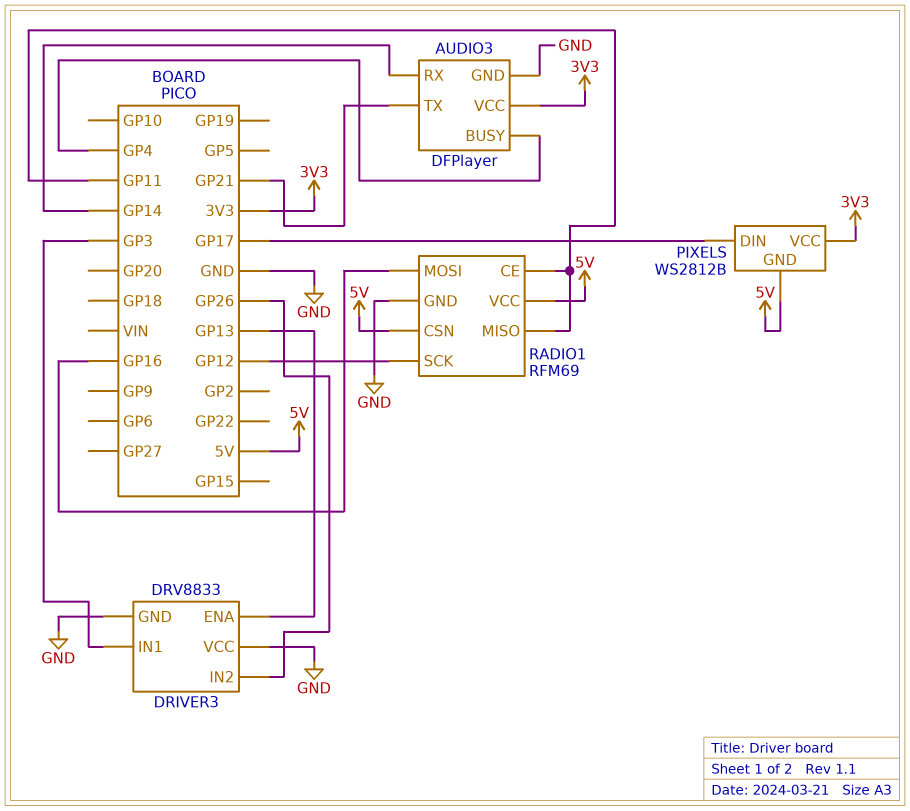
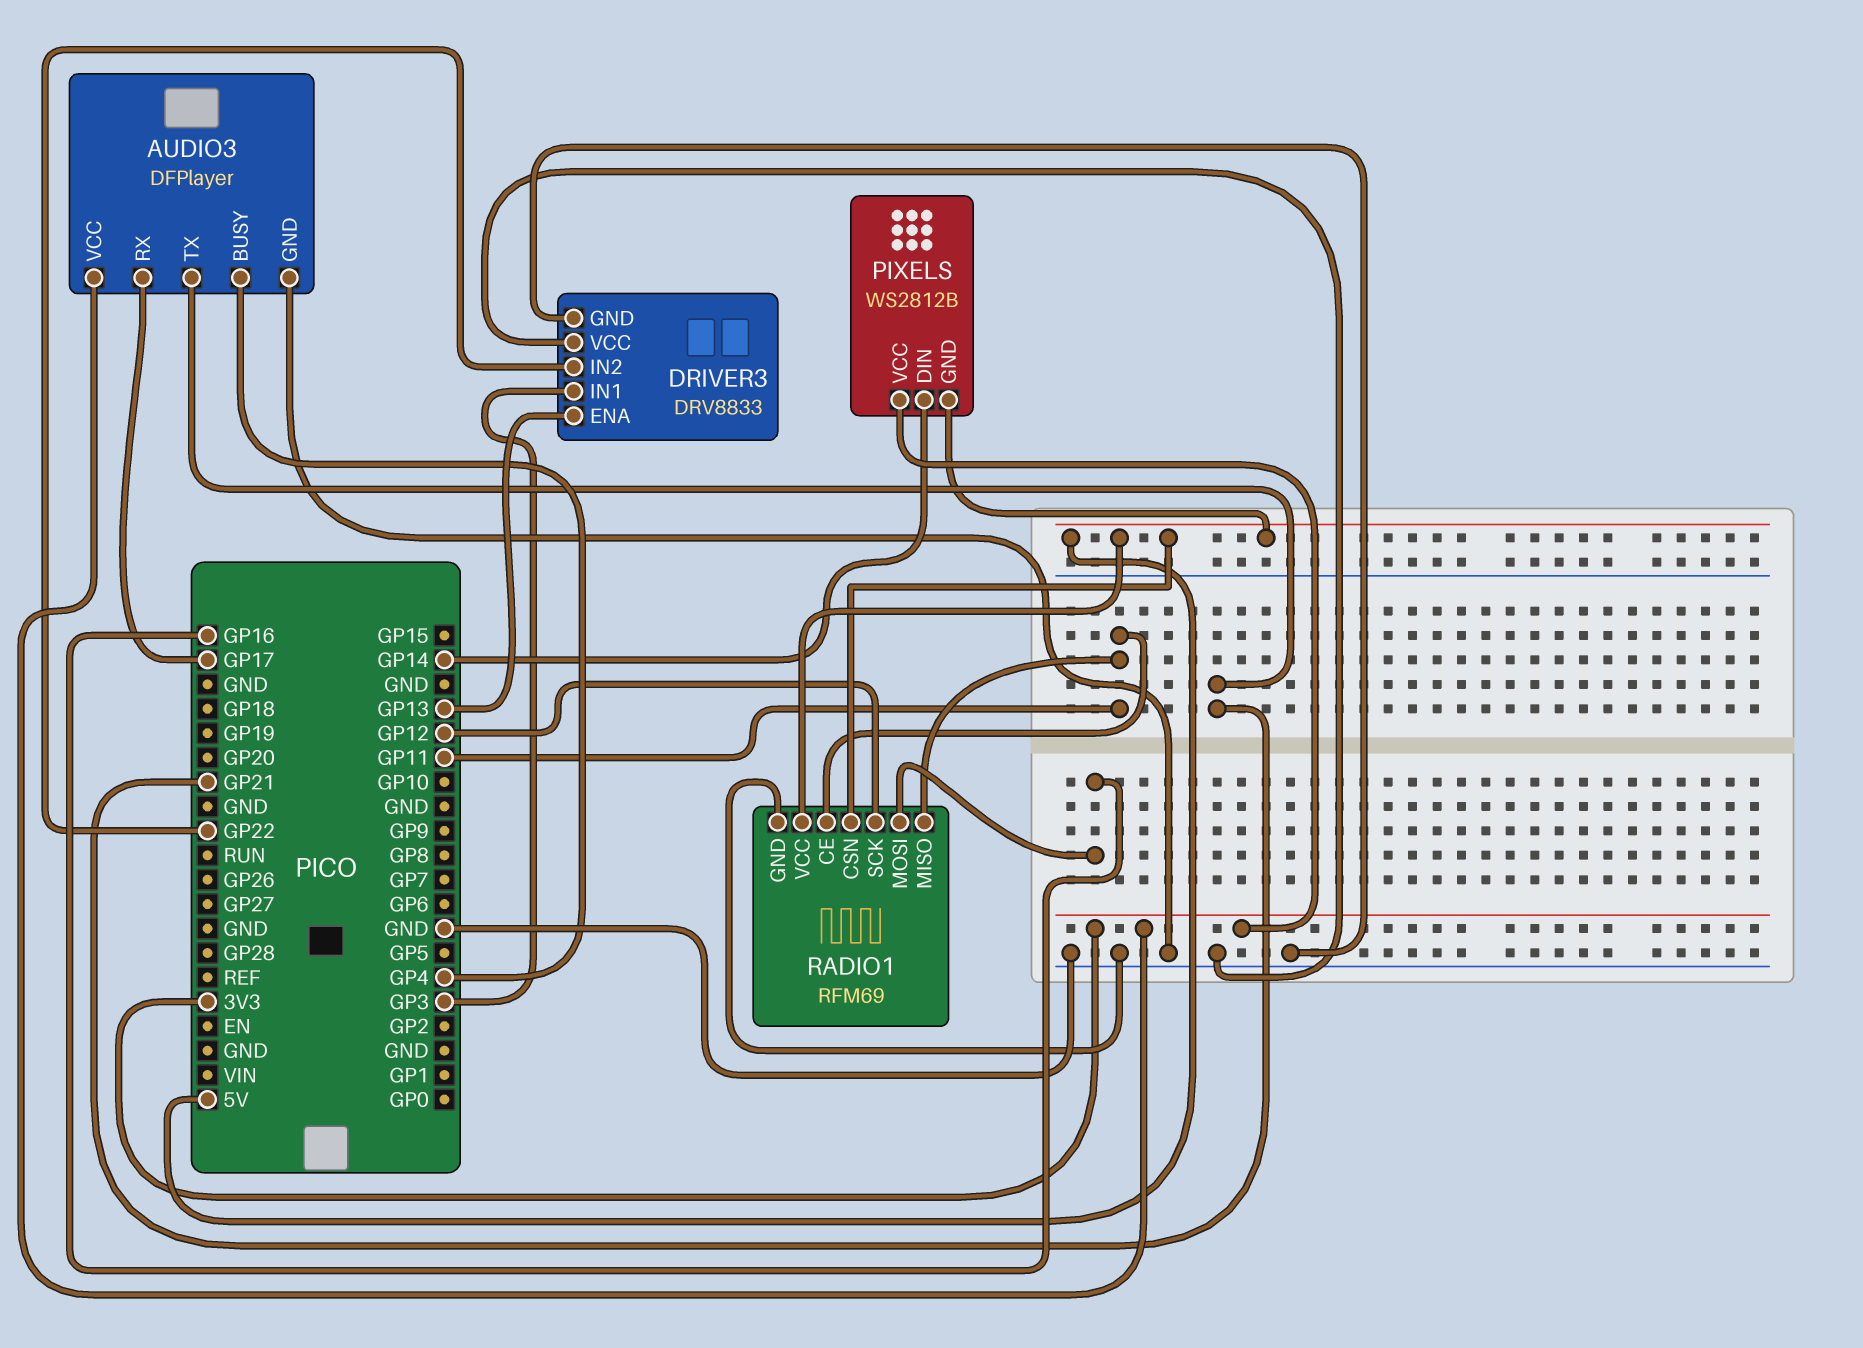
AUDIO3 pin RX: GP14 -> GP17
DRIVER3 pin IN2: GP26 -> GP22
PIXELS pin DIN: GP17 -> GP14

